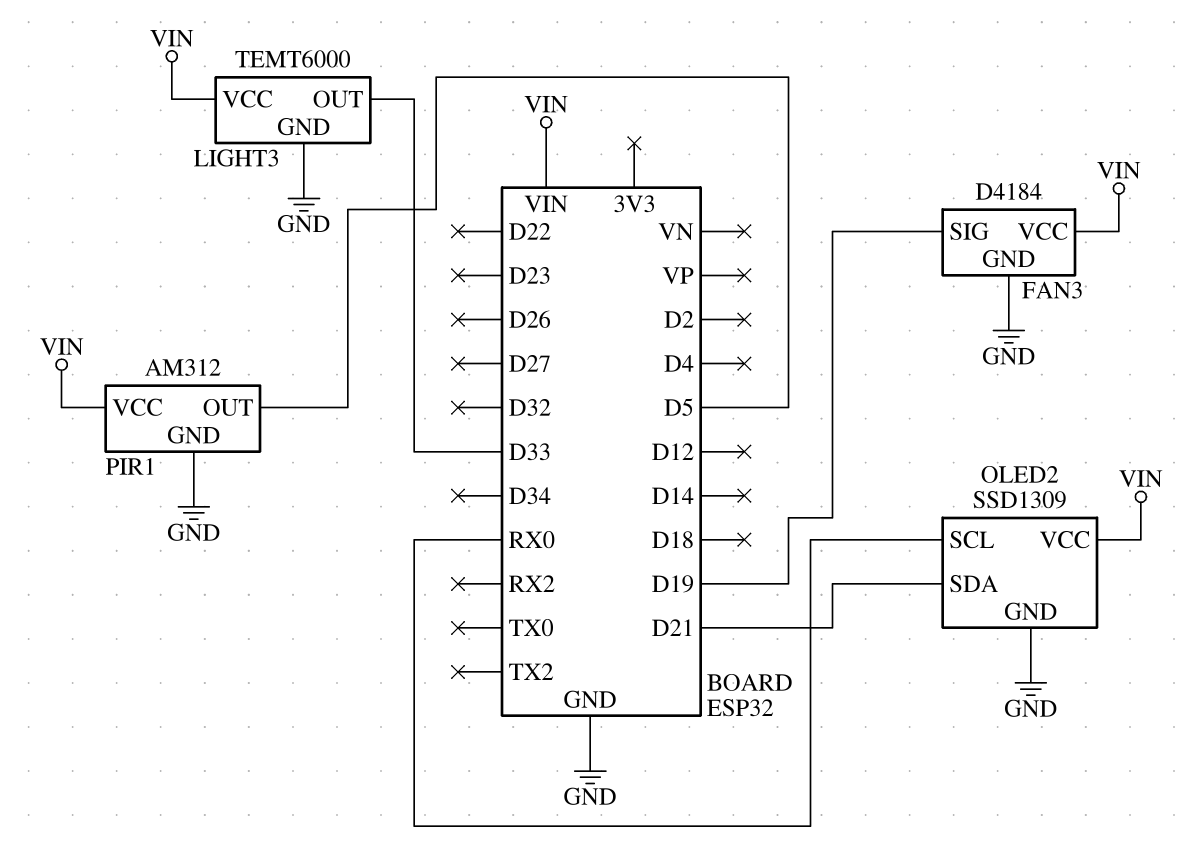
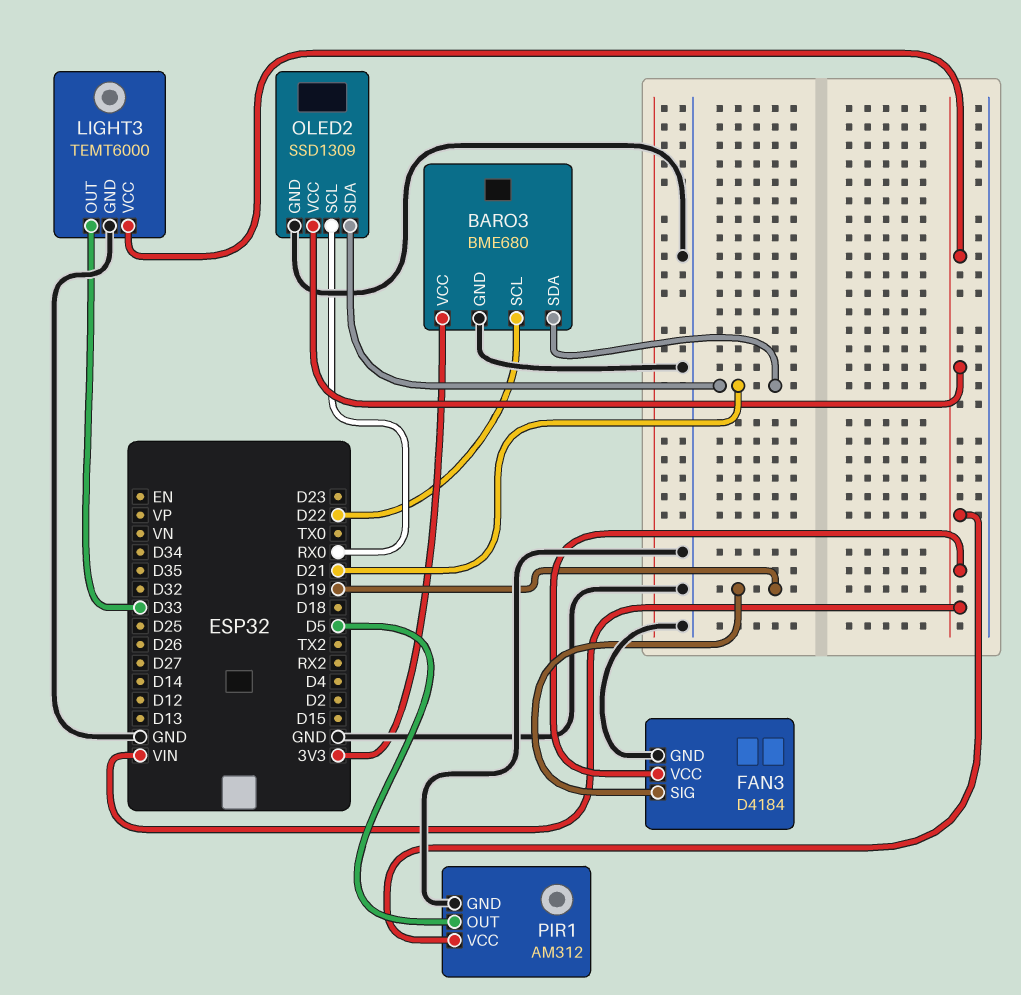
BARO3: none -> BME680
BARO3 pin GND: none -> GND
BARO3 pin SCL: none -> D22
BARO3 pin SDA: none -> D21
BARO3 pin VCC: none -> 3V3

